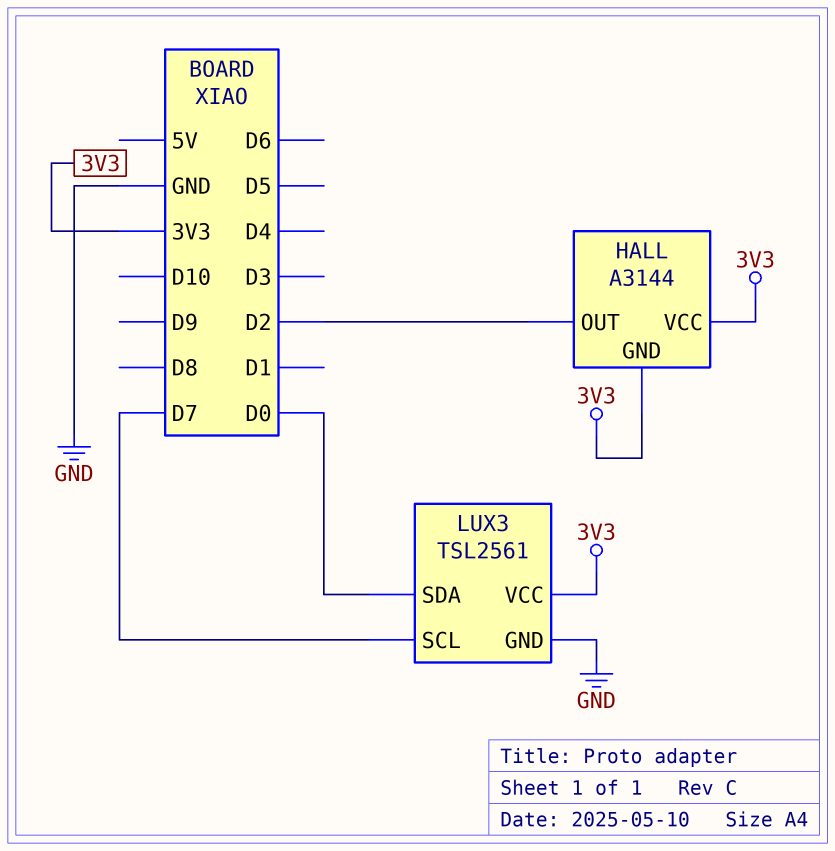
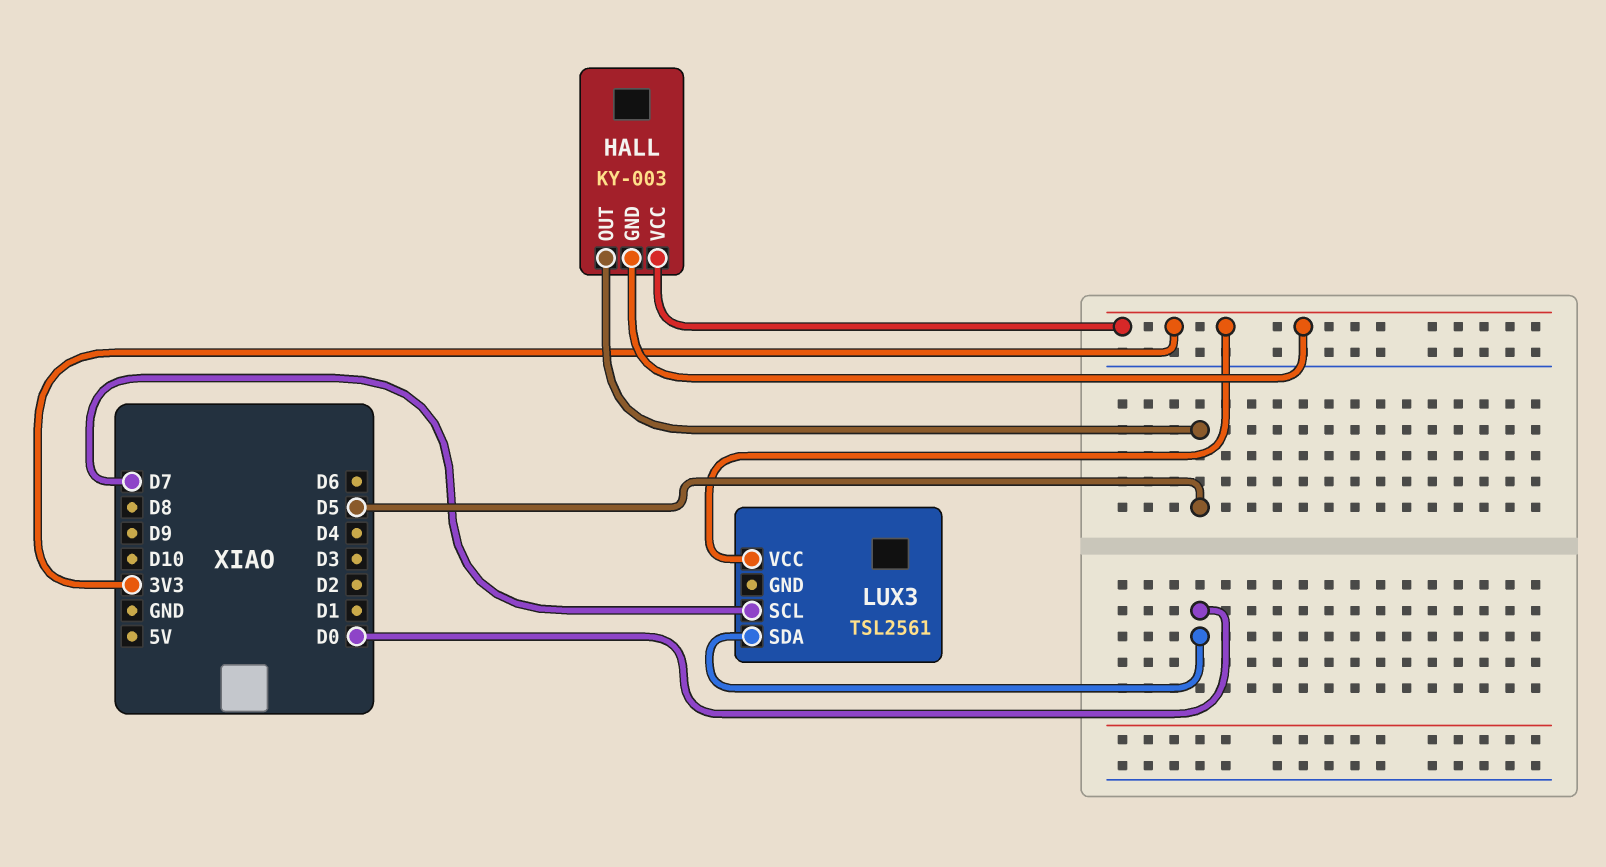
HALL: A3144 -> KY-003
HALL pin OUT: D2 -> D5
LUX3 pin GND: GND -> none

